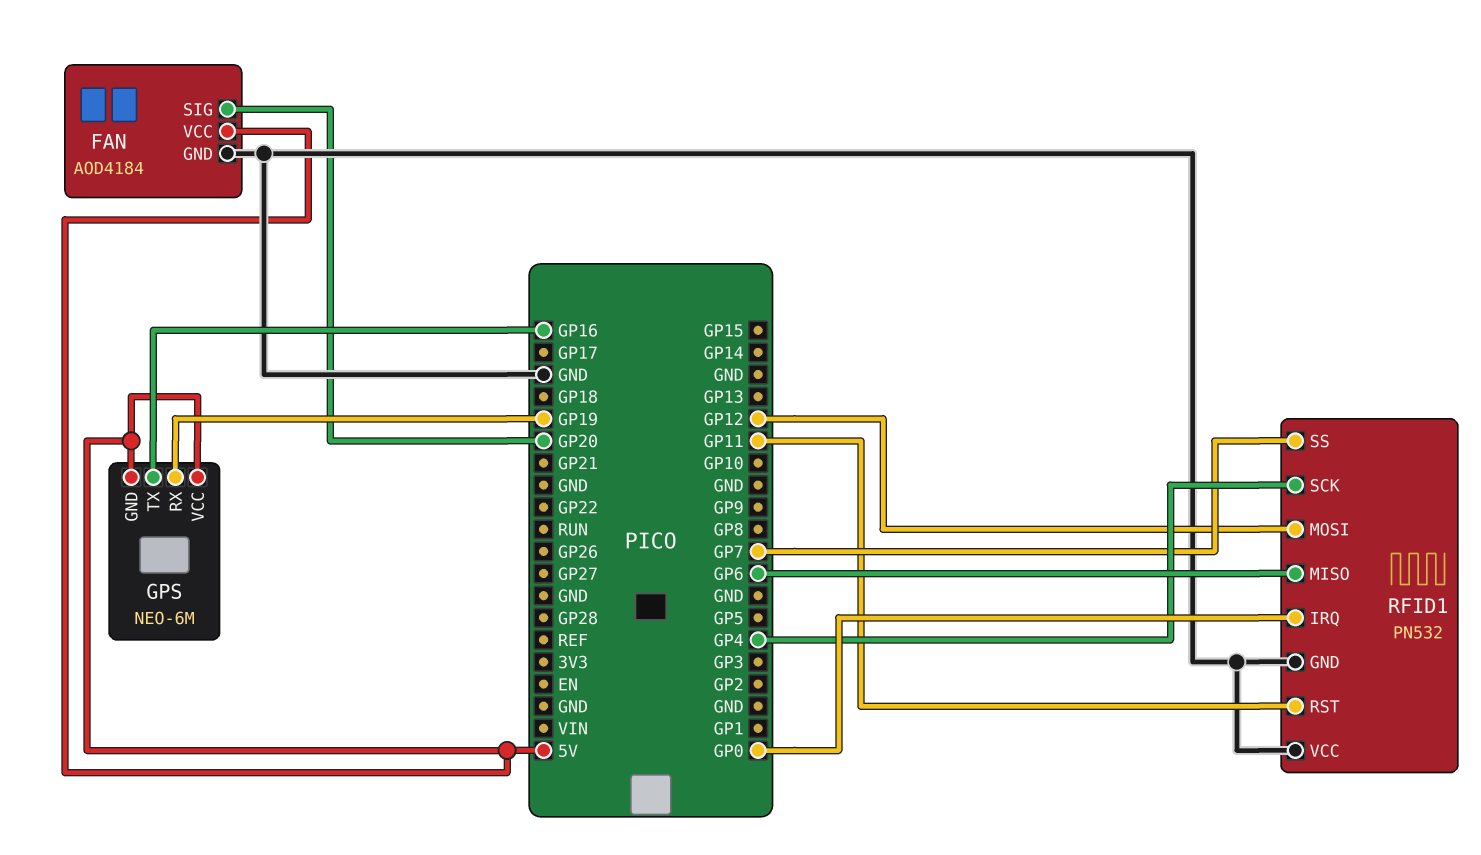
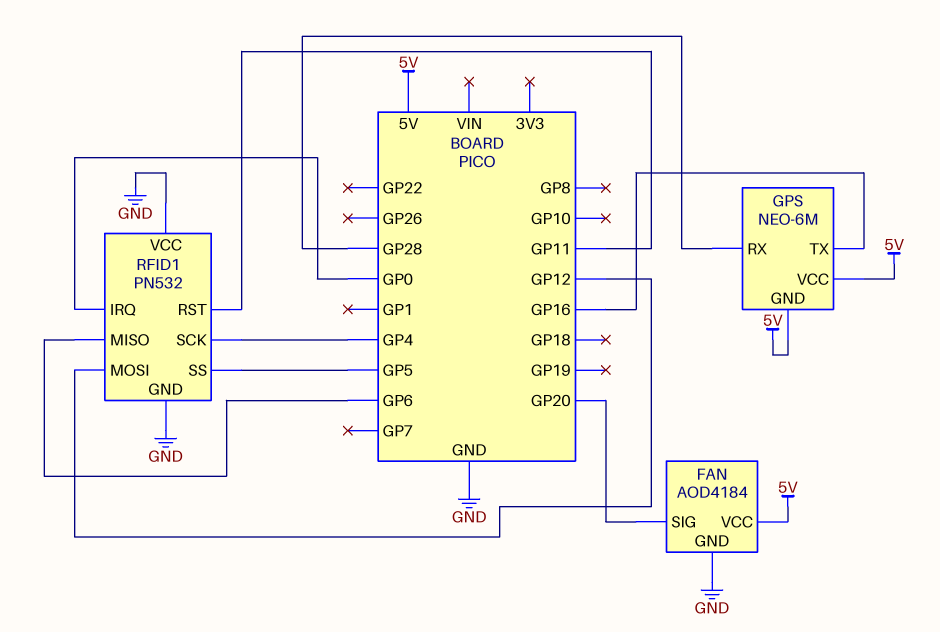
GPS pin RX: GP19 -> GP28
RFID1 pin SS: GP7 -> GP5

